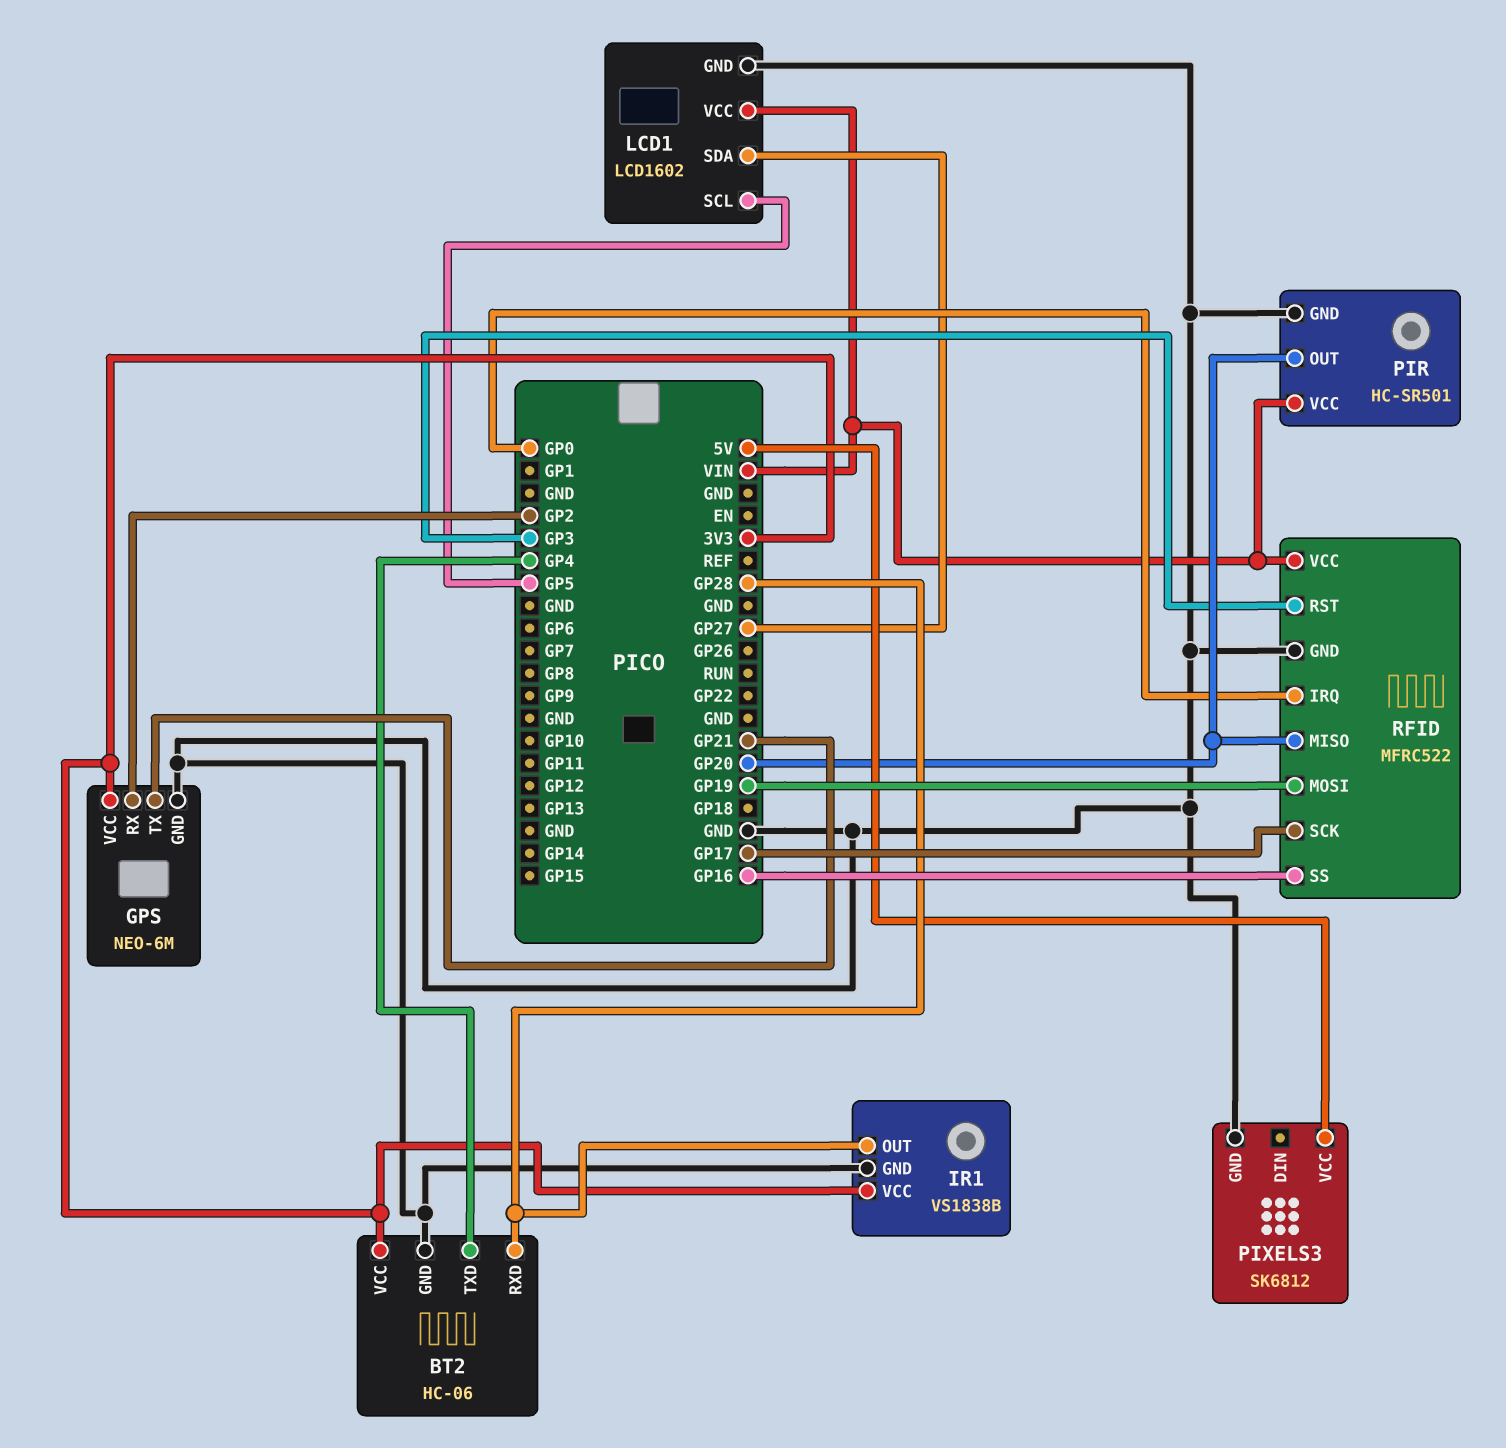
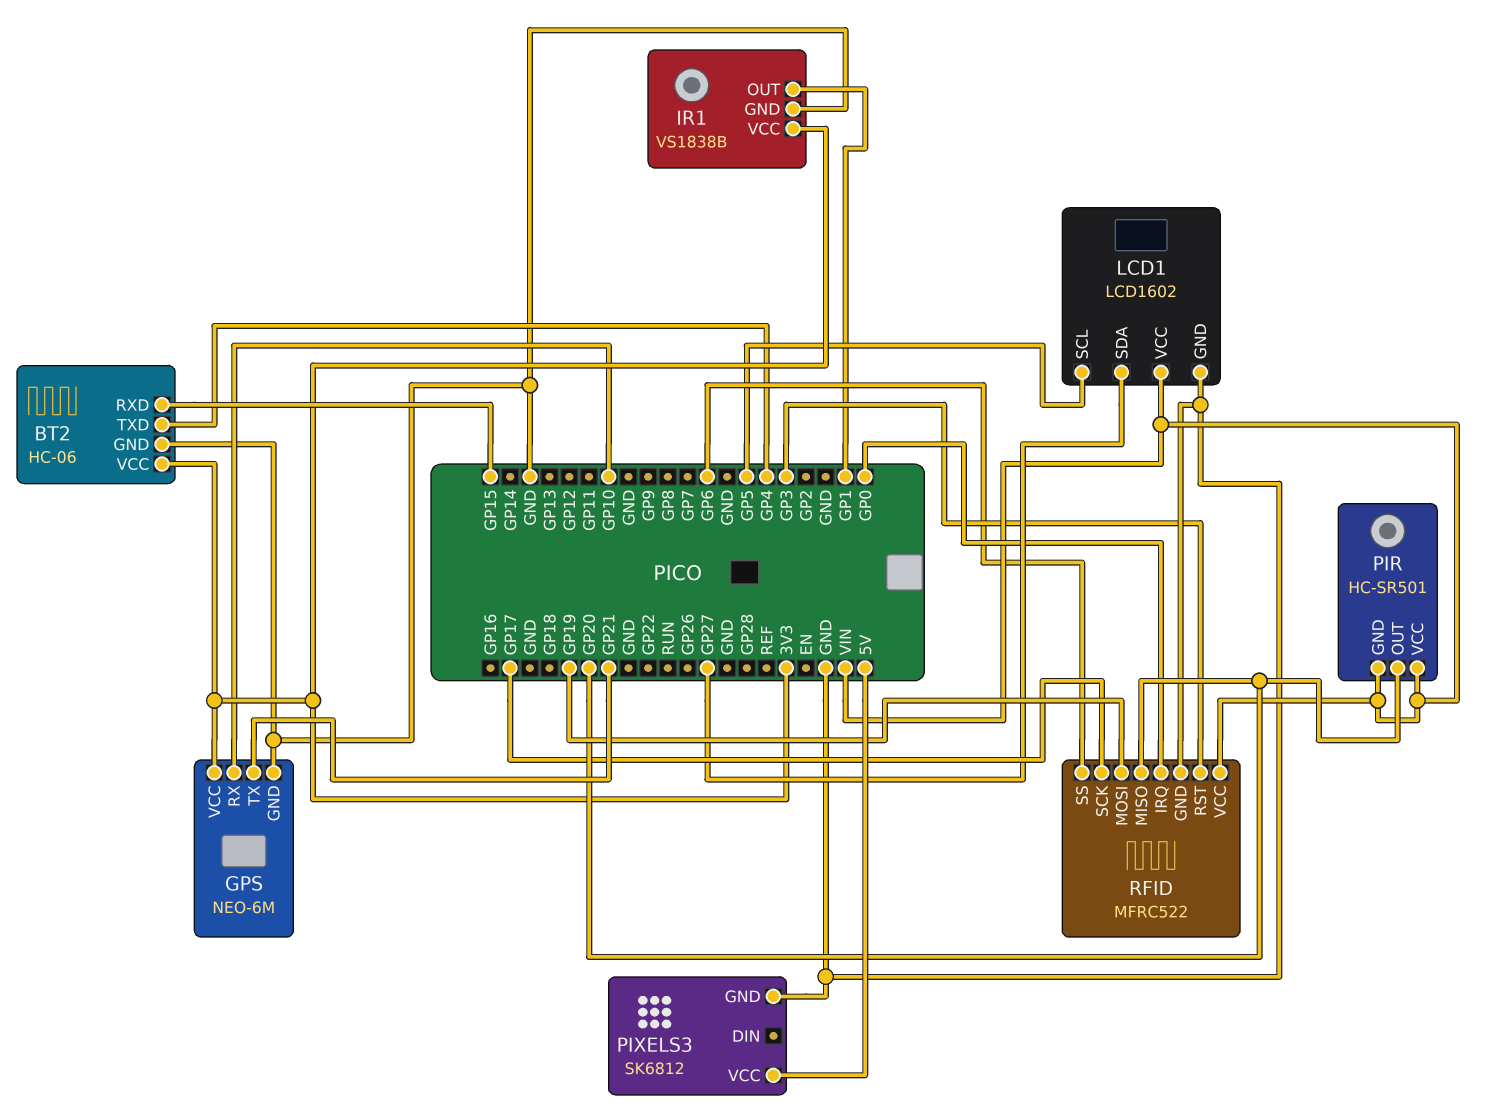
BT2 pin RXD: GP28 -> GP15
GPS pin RX: GP2 -> GP10
IR1 pin OUT: GP28 -> GP1
PIR pin GND: GND -> VIN
RFID pin SS: GP16 -> GP6

